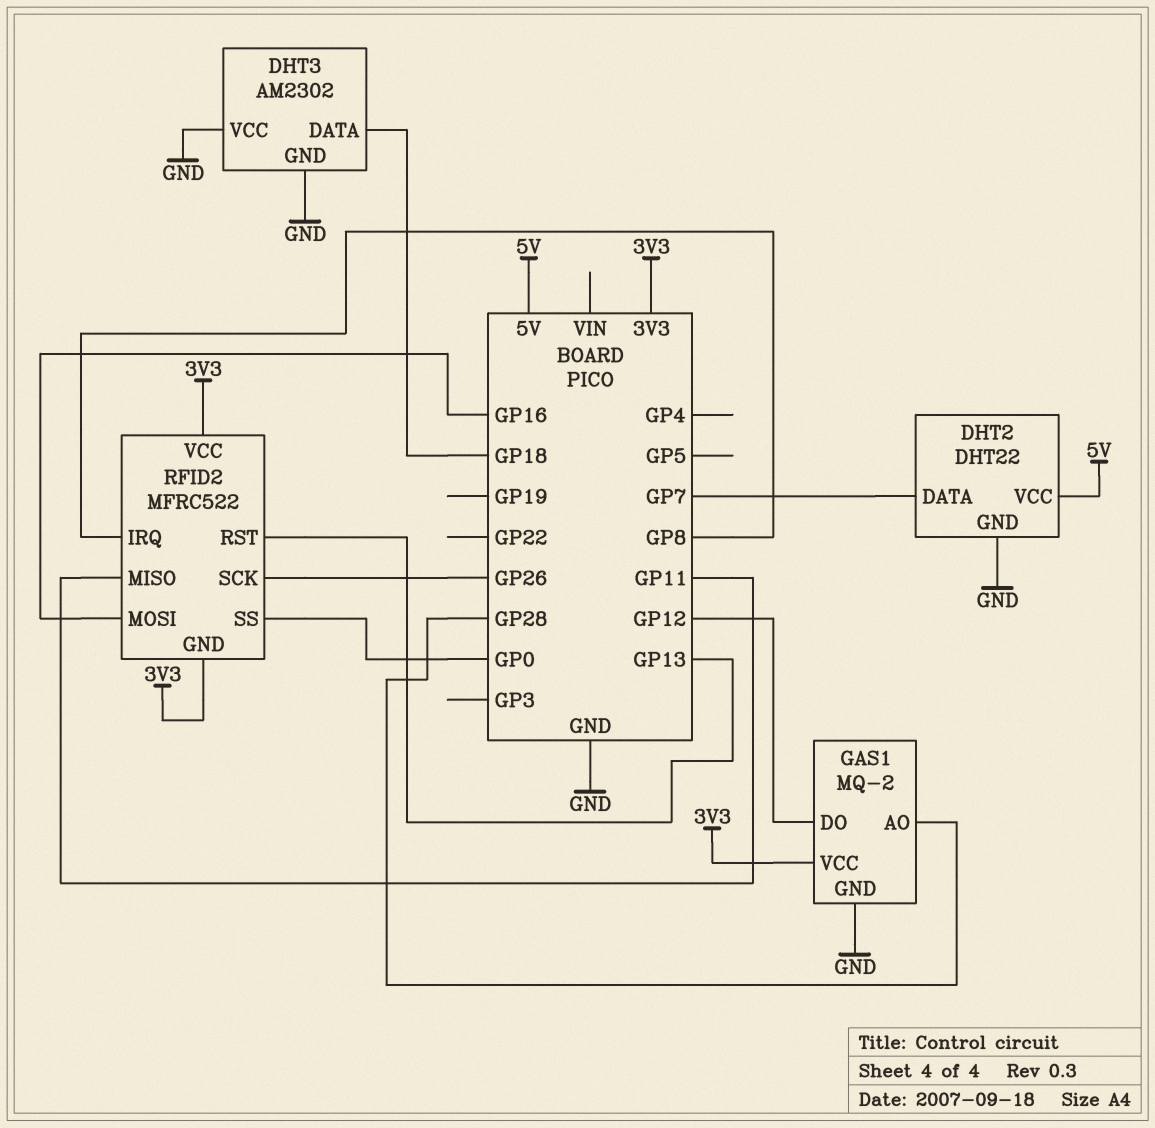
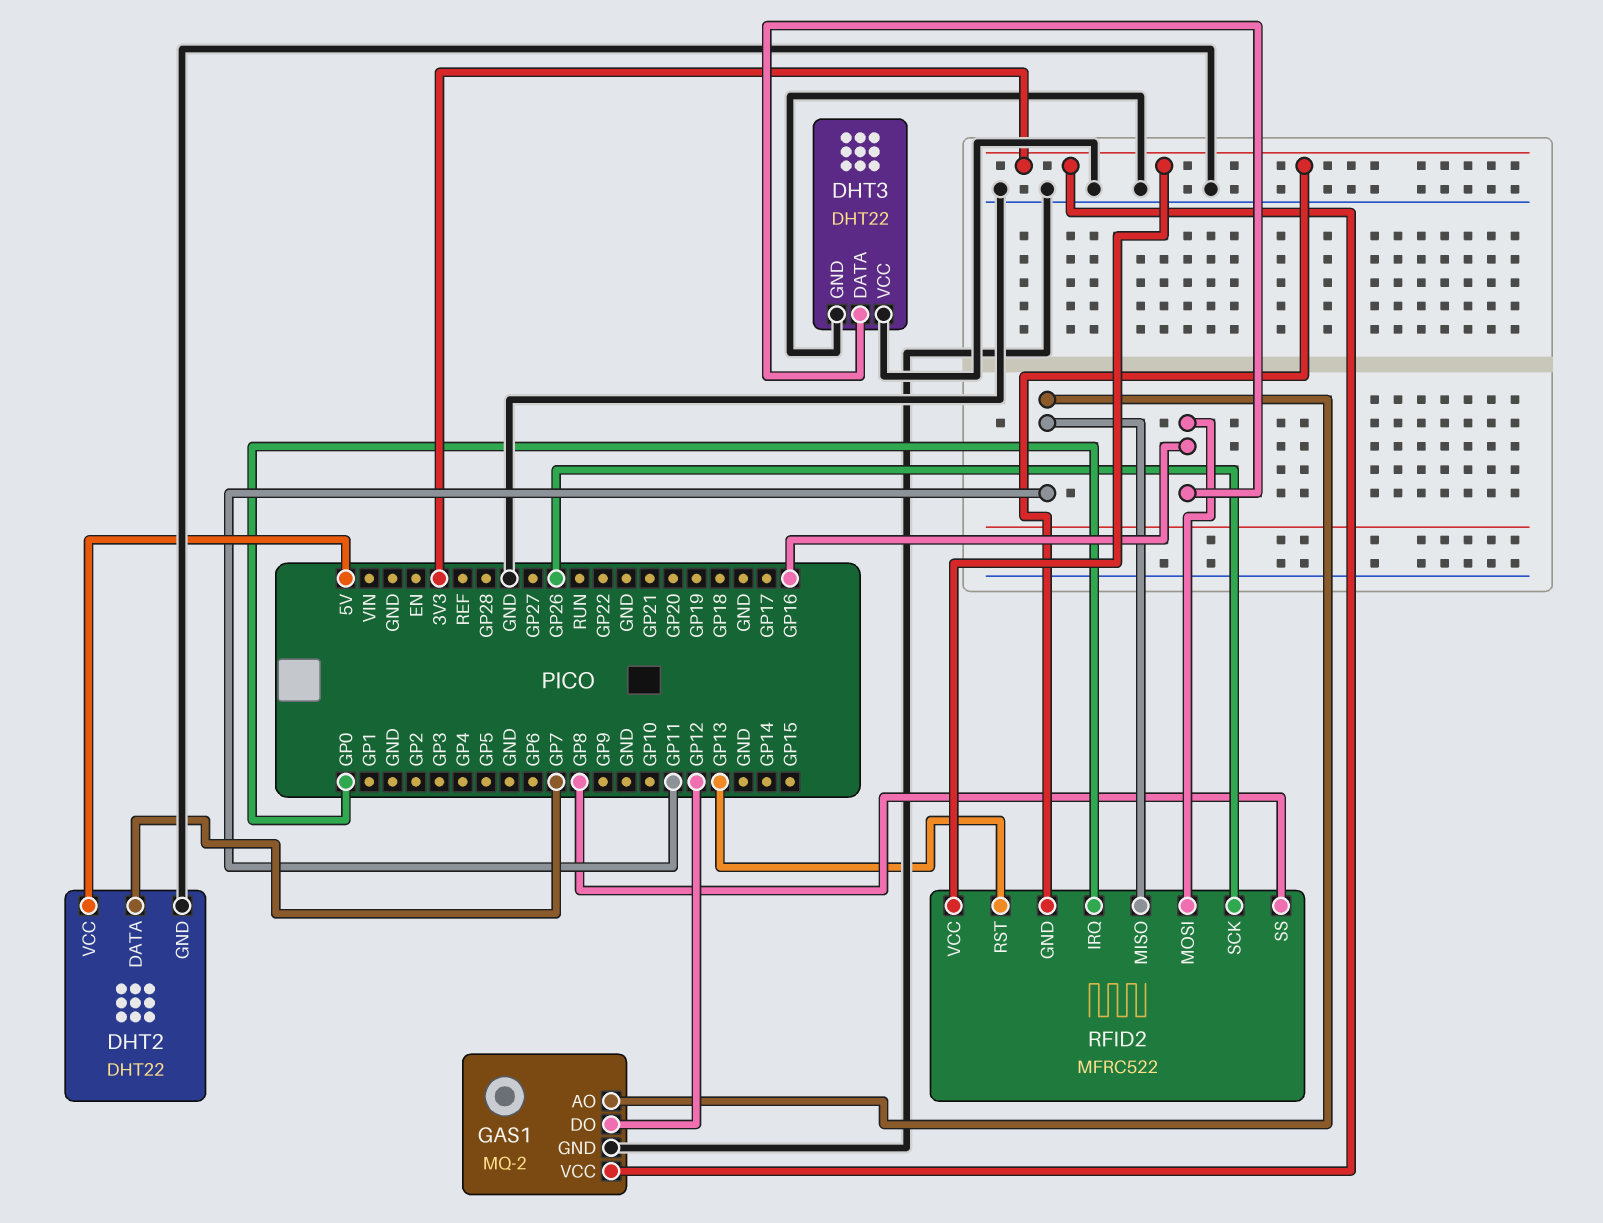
DHT3: AM2302 -> DHT22
DHT3 pin DATA: GP18 -> GP16
GAS1 pin AO: GP28 -> GP11
RFID2 pin IRQ: GP8 -> GP0
RFID2 pin SS: GP0 -> GP8

